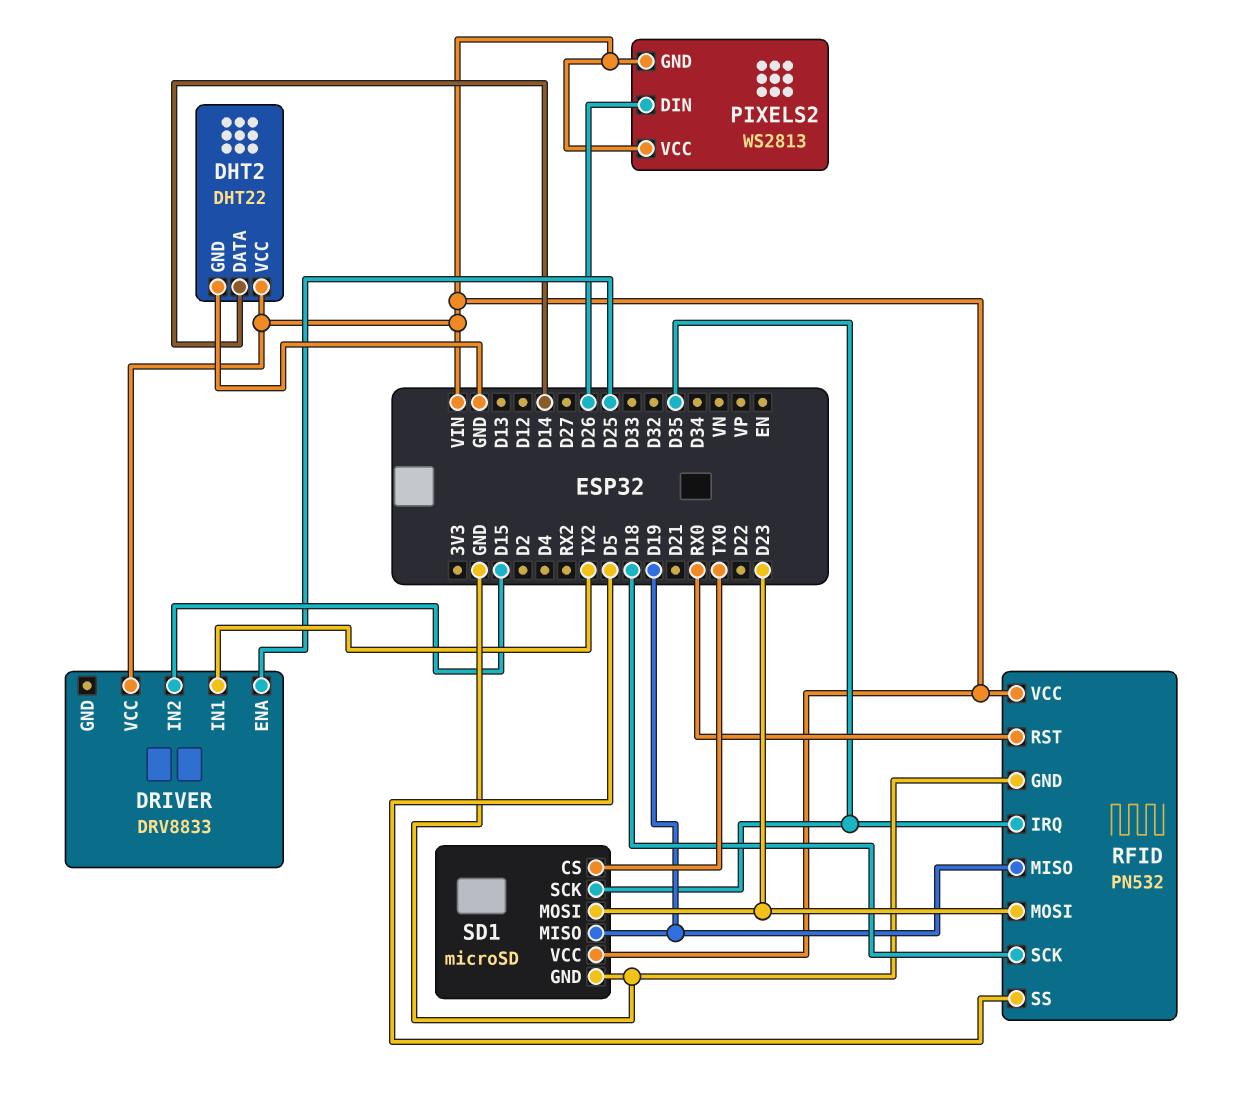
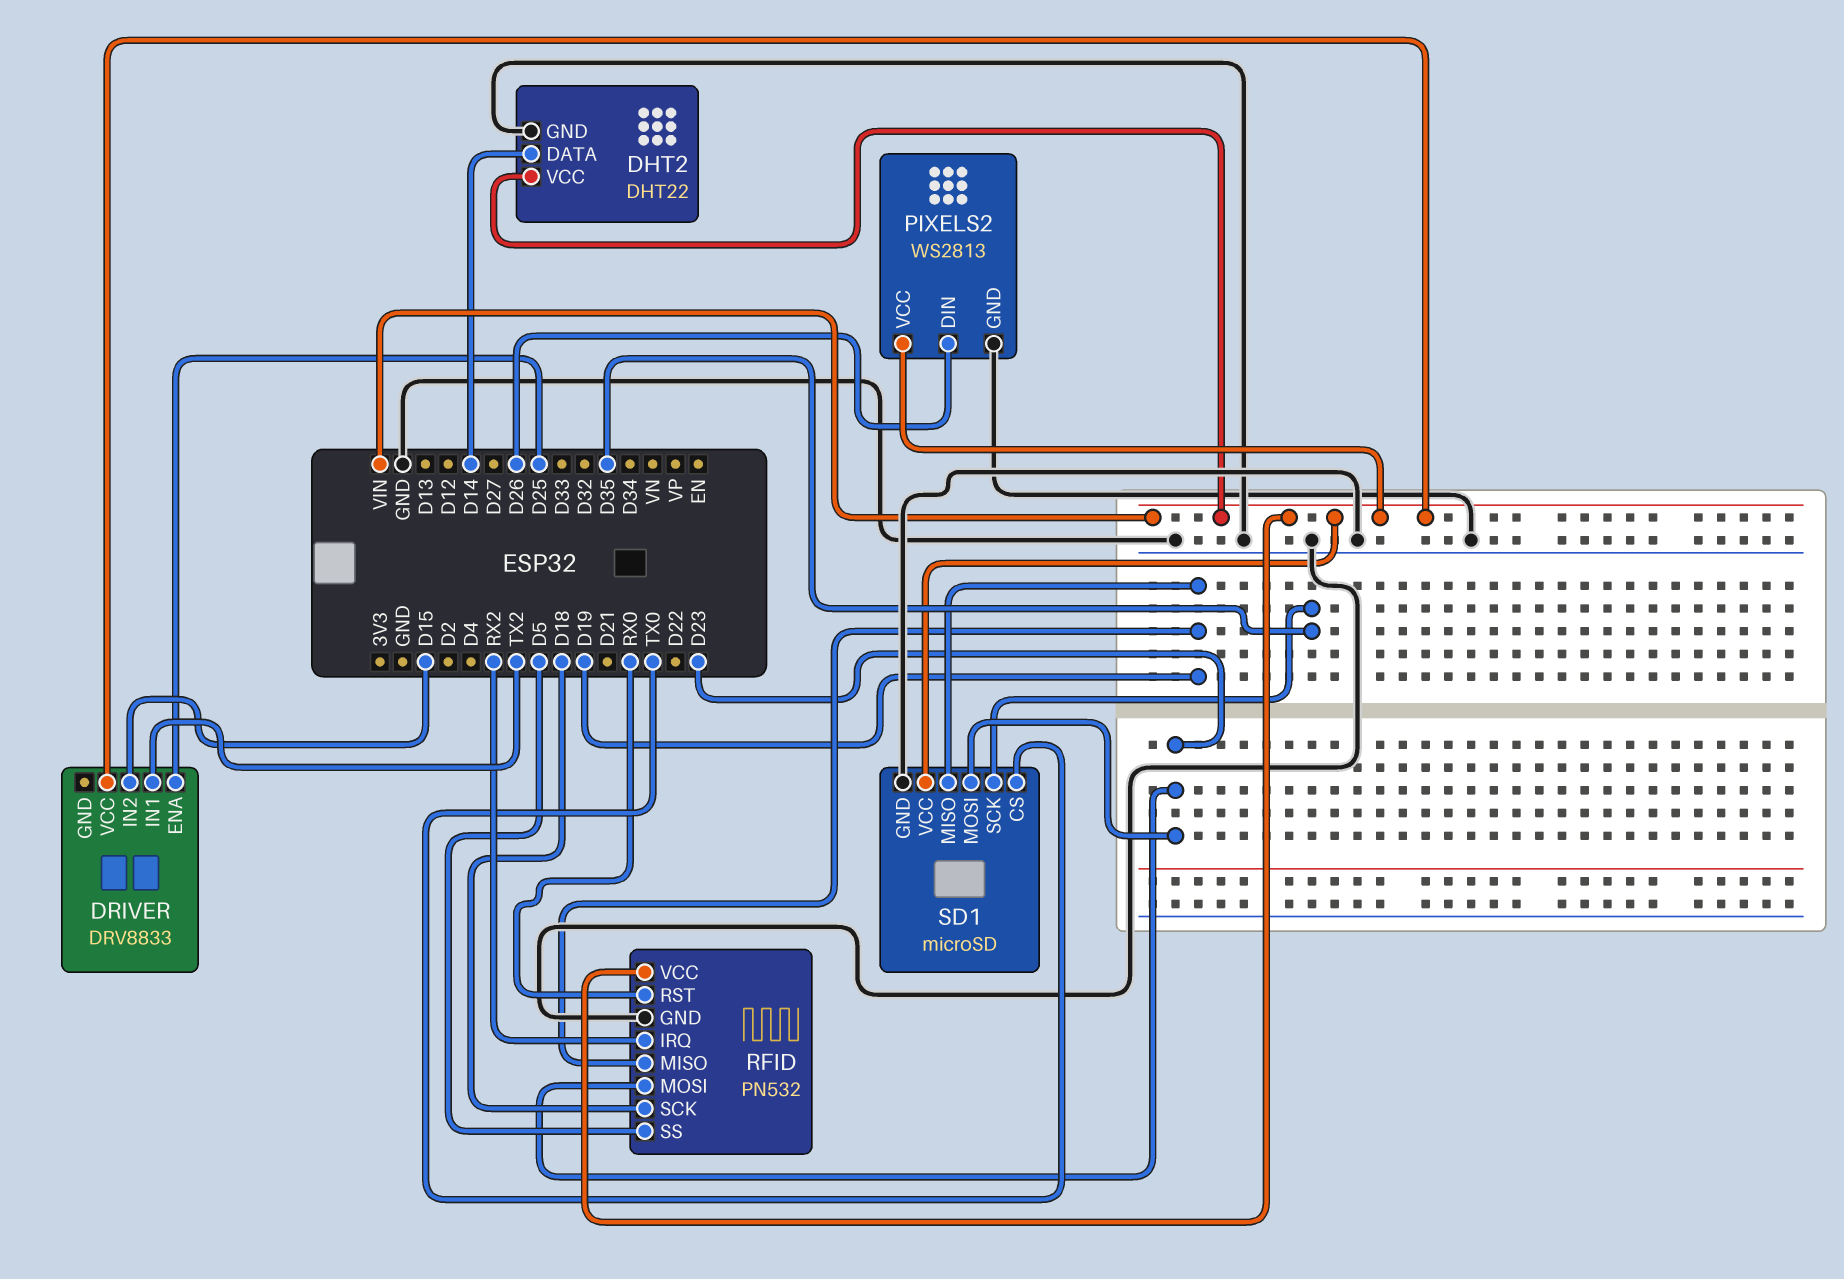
PIXELS2 pin GND: VIN -> GND
RFID pin IRQ: D35 -> RX2

